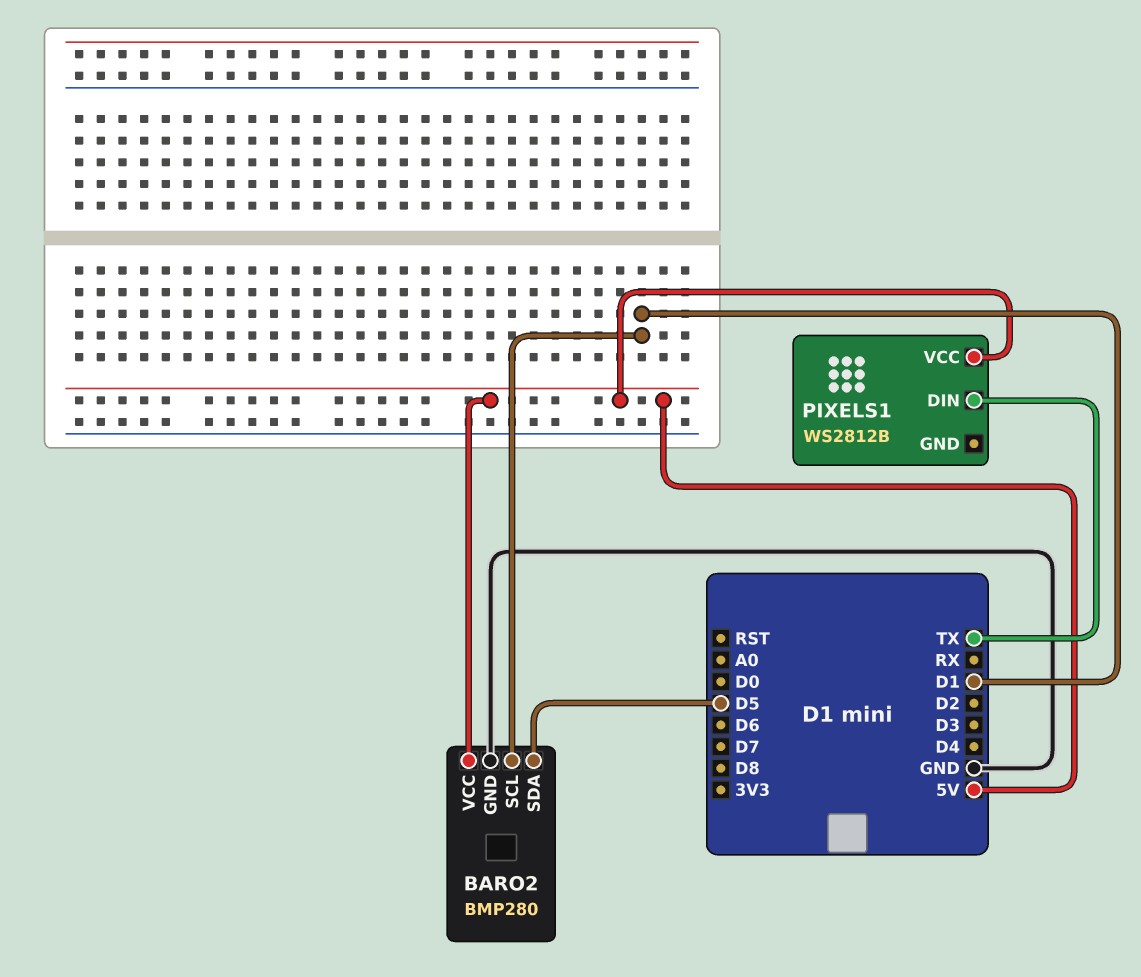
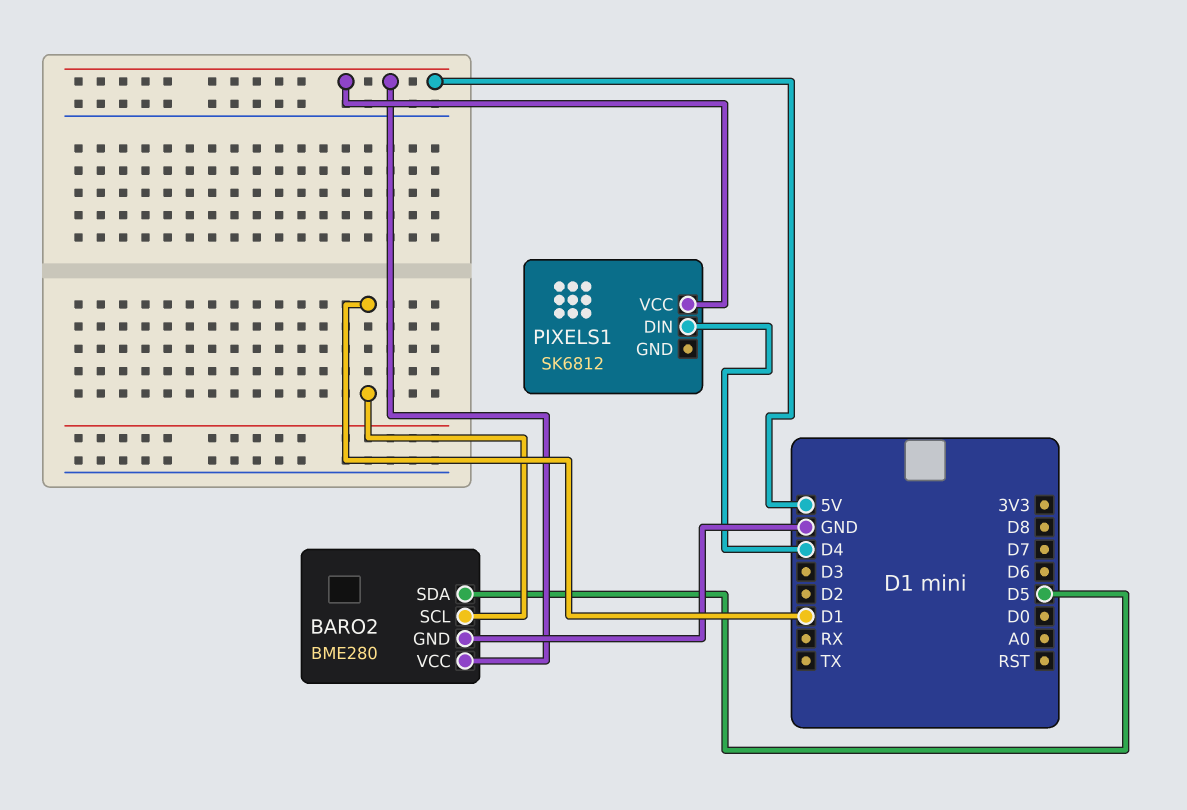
BARO2: BMP280 -> BME280
PIXELS1: WS2812B -> SK6812
PIXELS1 pin DIN: TX -> D4

